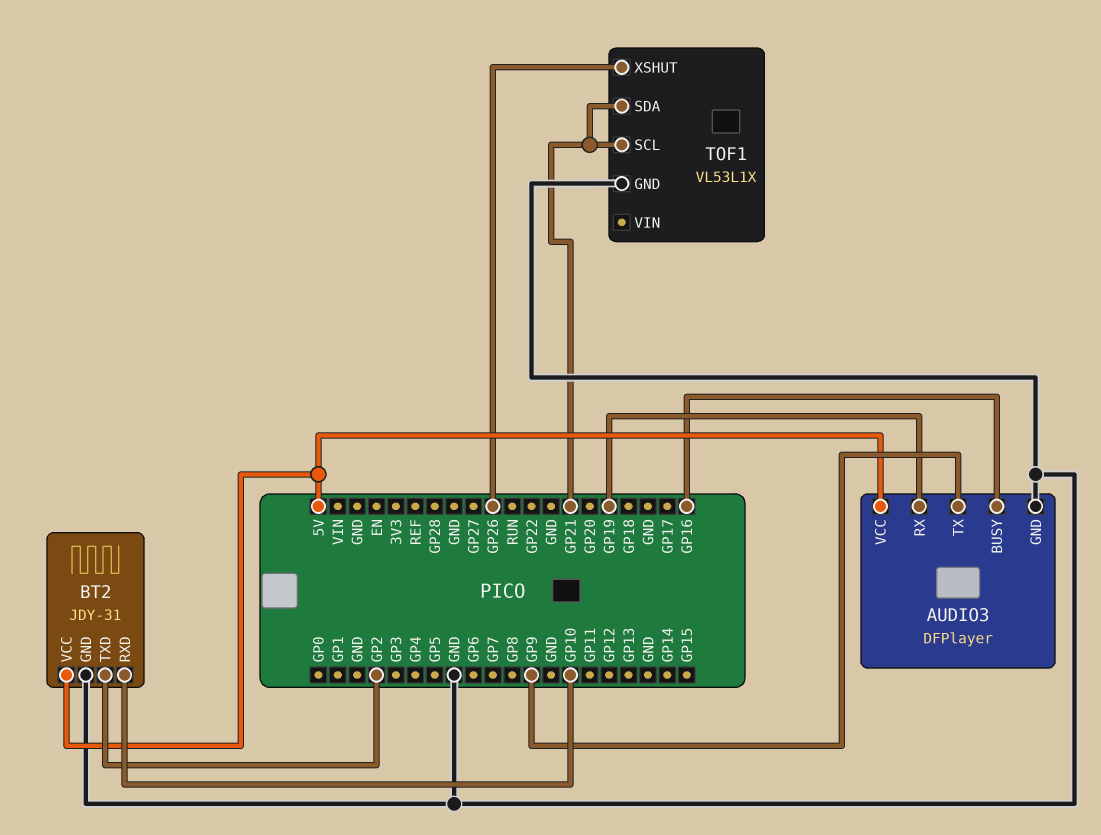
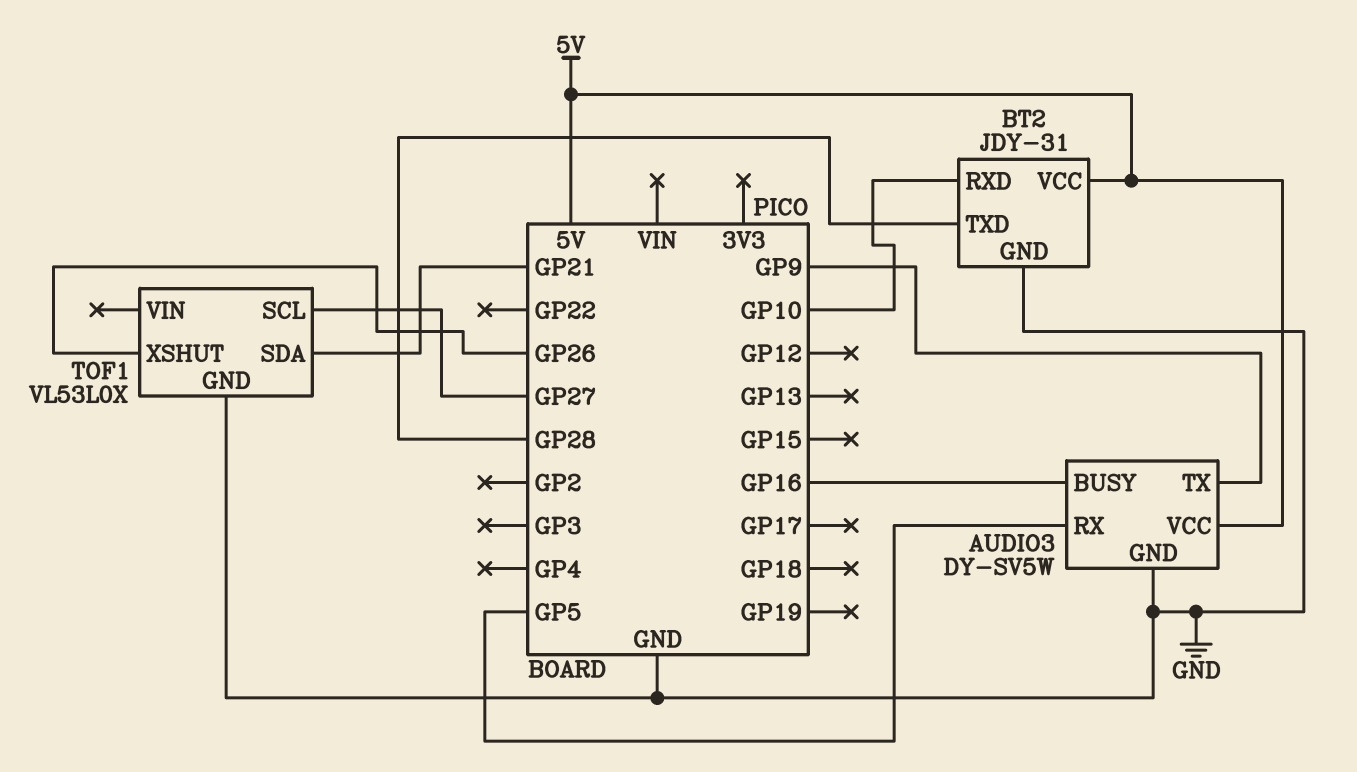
AUDIO3: DFPlayer -> DY-SV5W
AUDIO3 pin RX: GP19 -> GP5
BT2 pin TXD: GP2 -> GP28
TOF1: VL53L1X -> VL53L0X
TOF1 pin SCL: GP21 -> GP27

